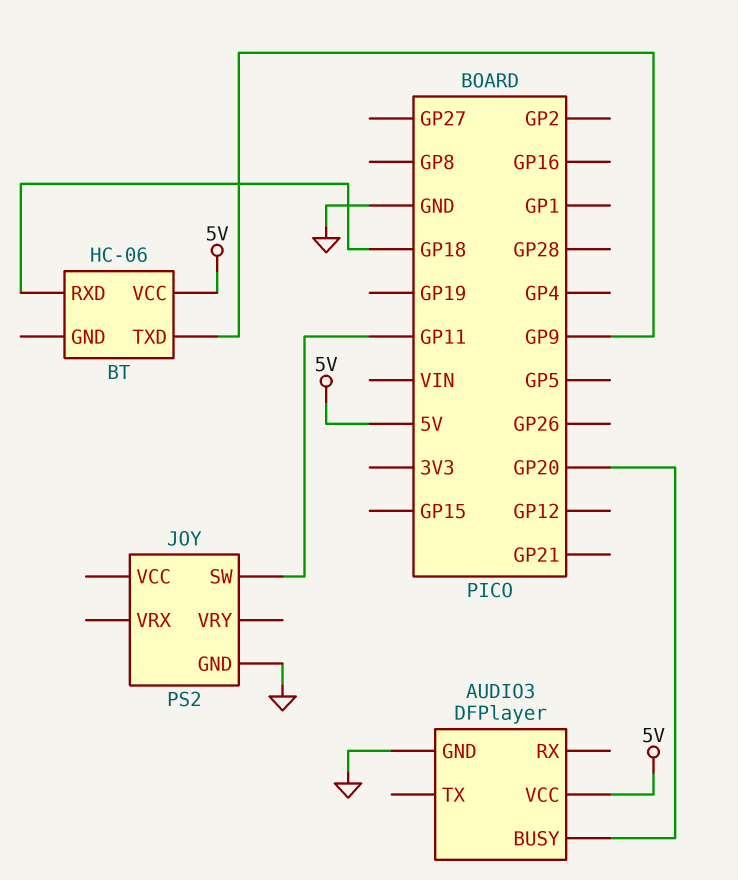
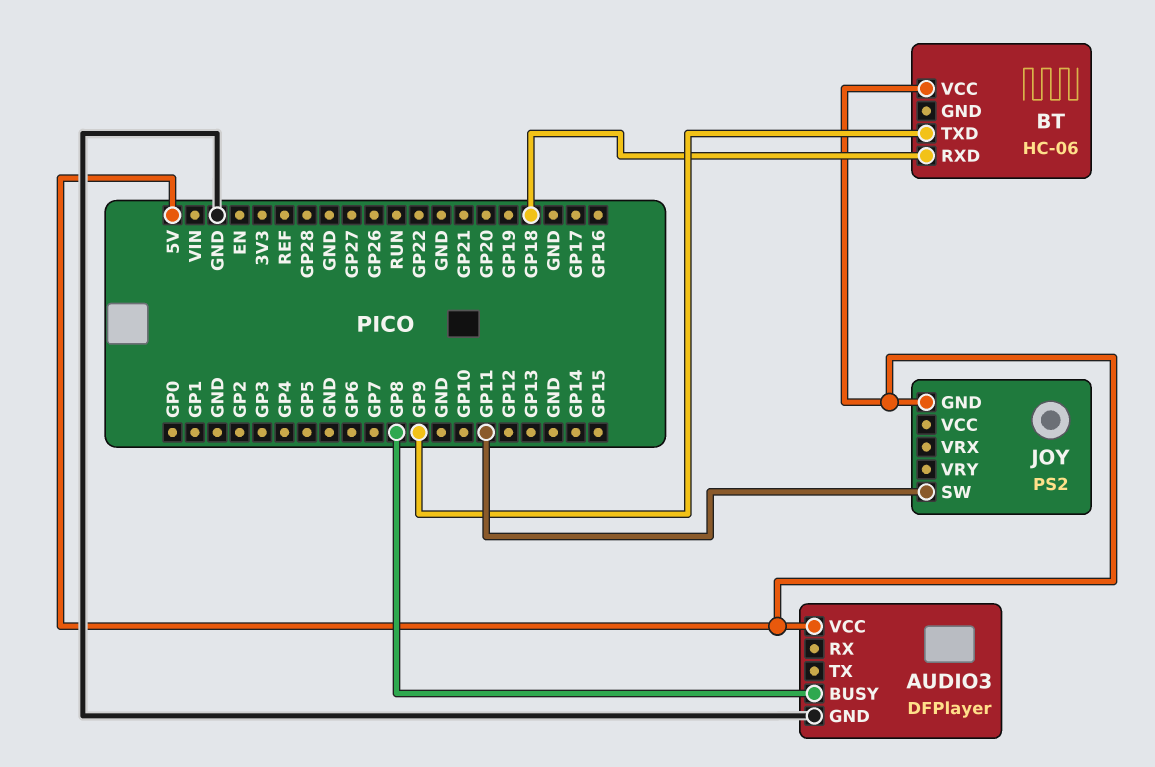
AUDIO3 pin BUSY: GP20 -> GP8
JOY pin GND: GND -> 5V

